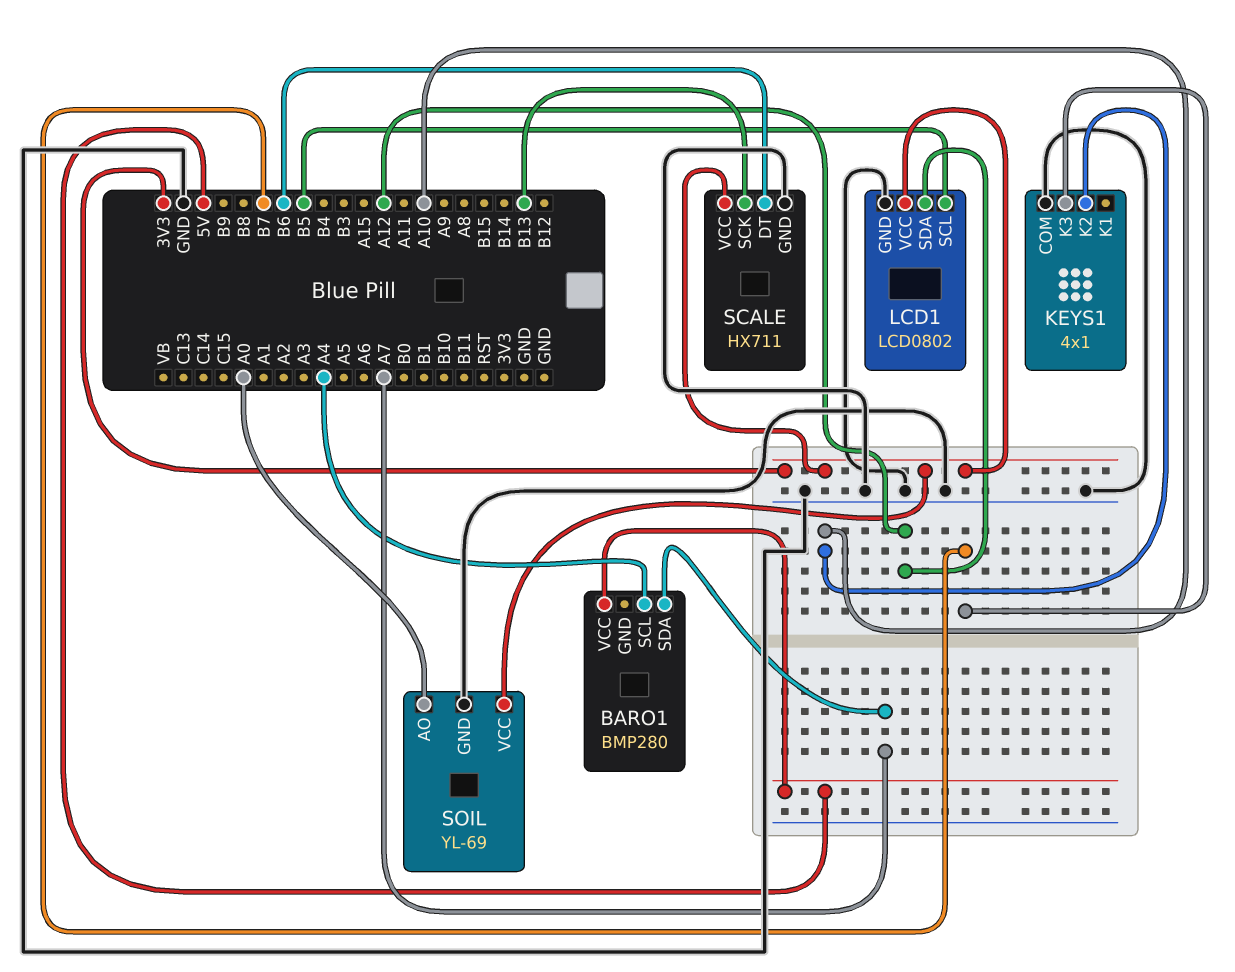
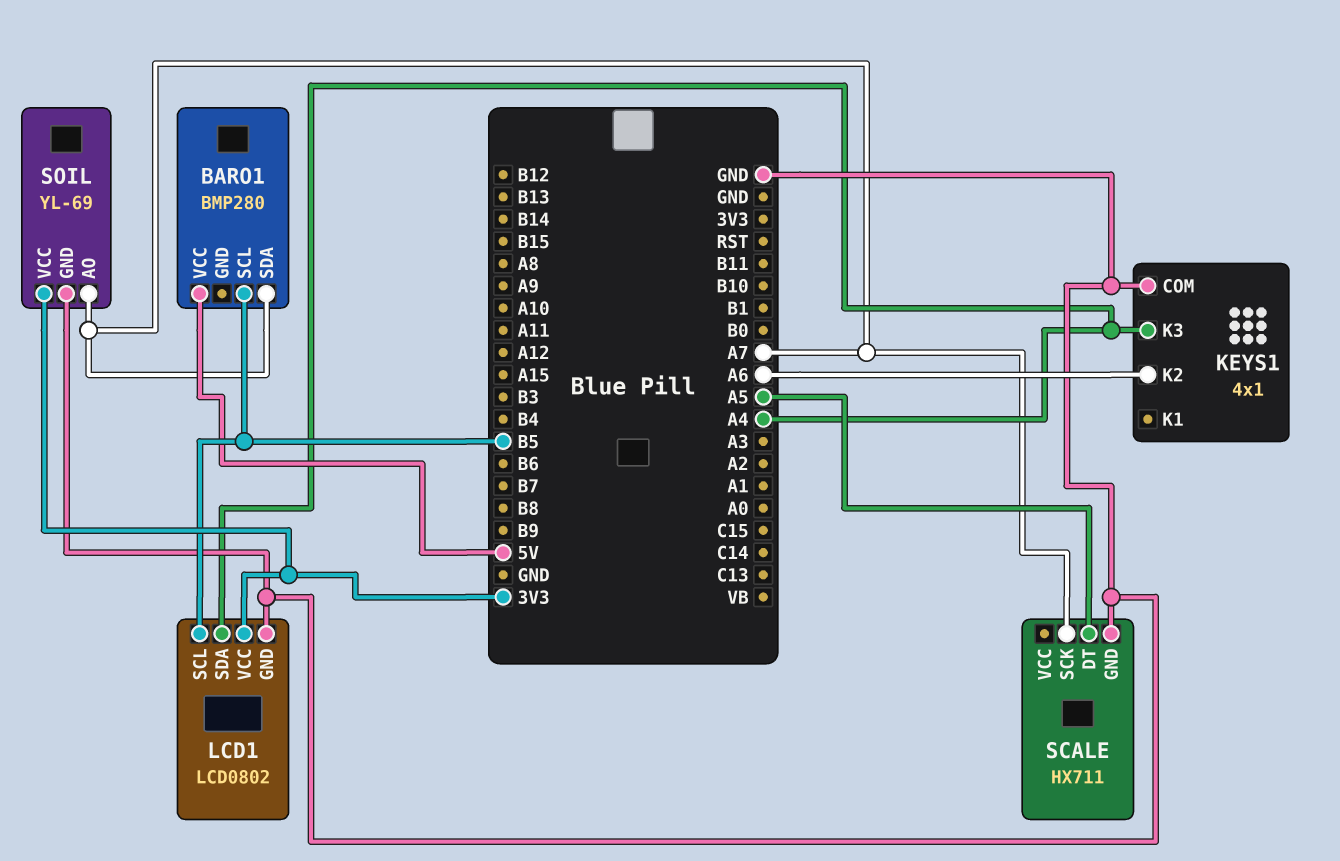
BARO1 pin SCL: A4 -> B5
KEYS1 pin K2: A10 -> A6
KEYS1 pin K3: B7 -> A4
LCD1 pin SDA: A12 -> A4
SCALE pin DT: B6 -> A5
SCALE pin SCK: B13 -> A7
SCALE pin VCC: 3V3 -> none
SOIL pin AO: A0 -> A7

